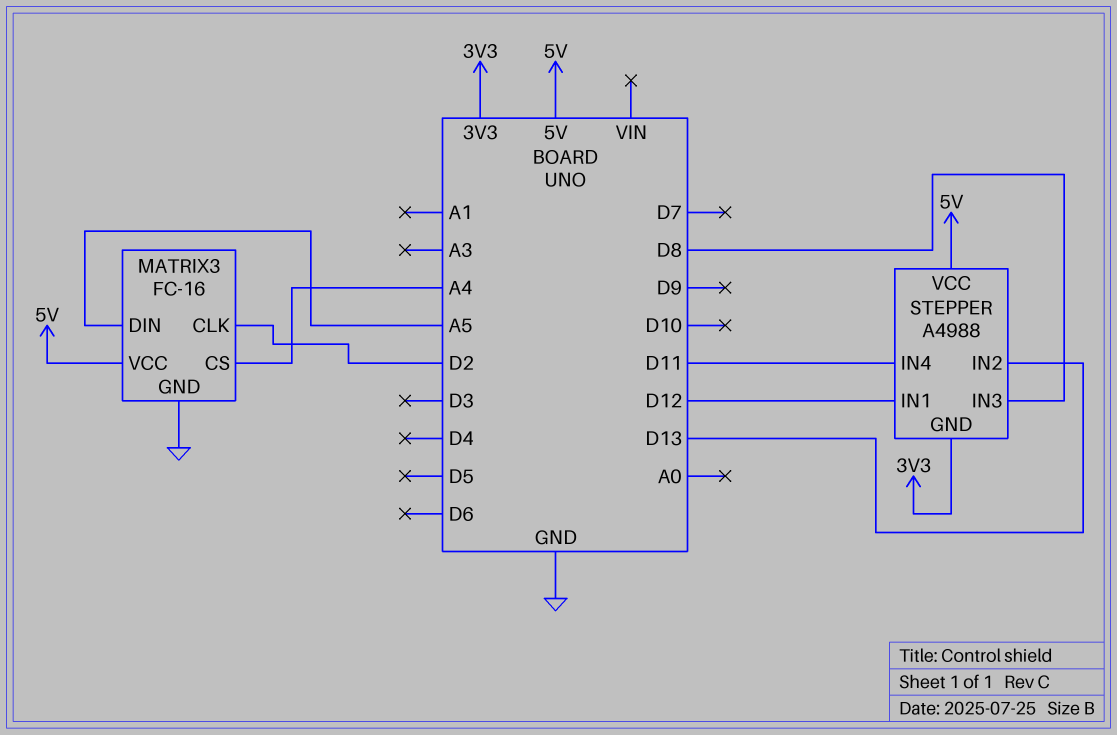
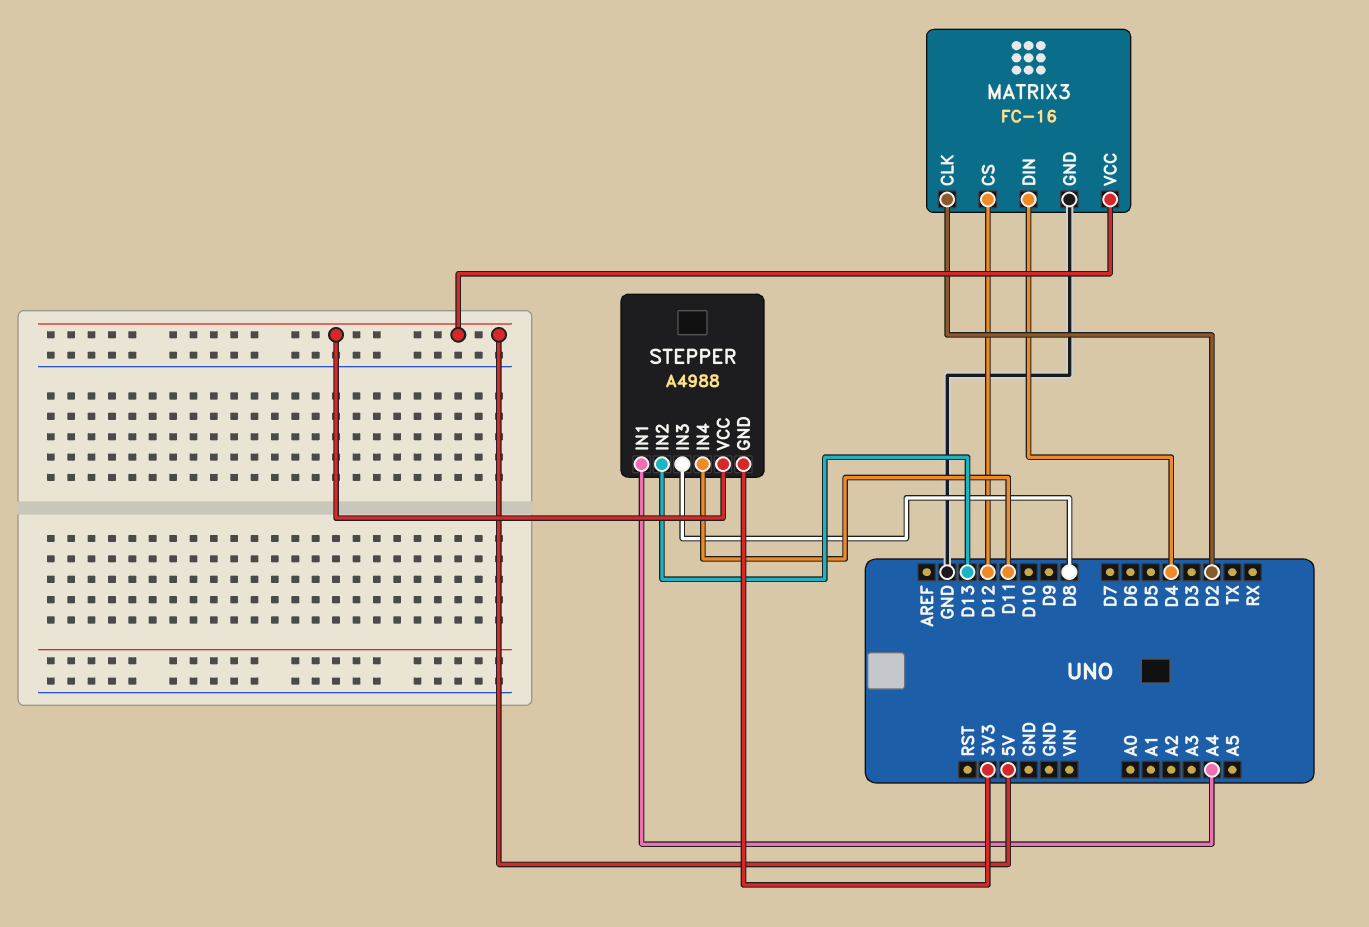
MATRIX3 pin CS: A4 -> D12
MATRIX3 pin DIN: A5 -> D4
STEPPER pin IN1: D12 -> A4

